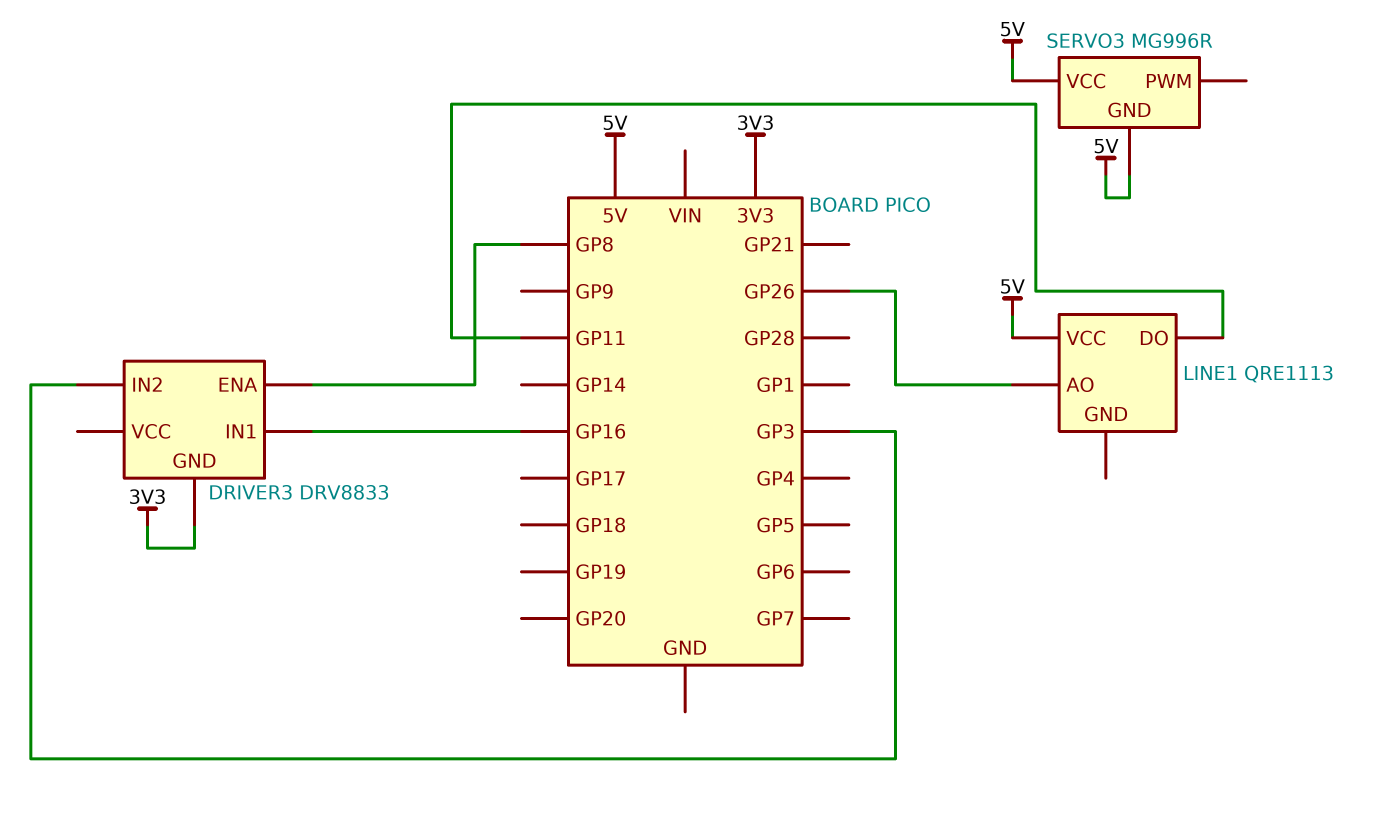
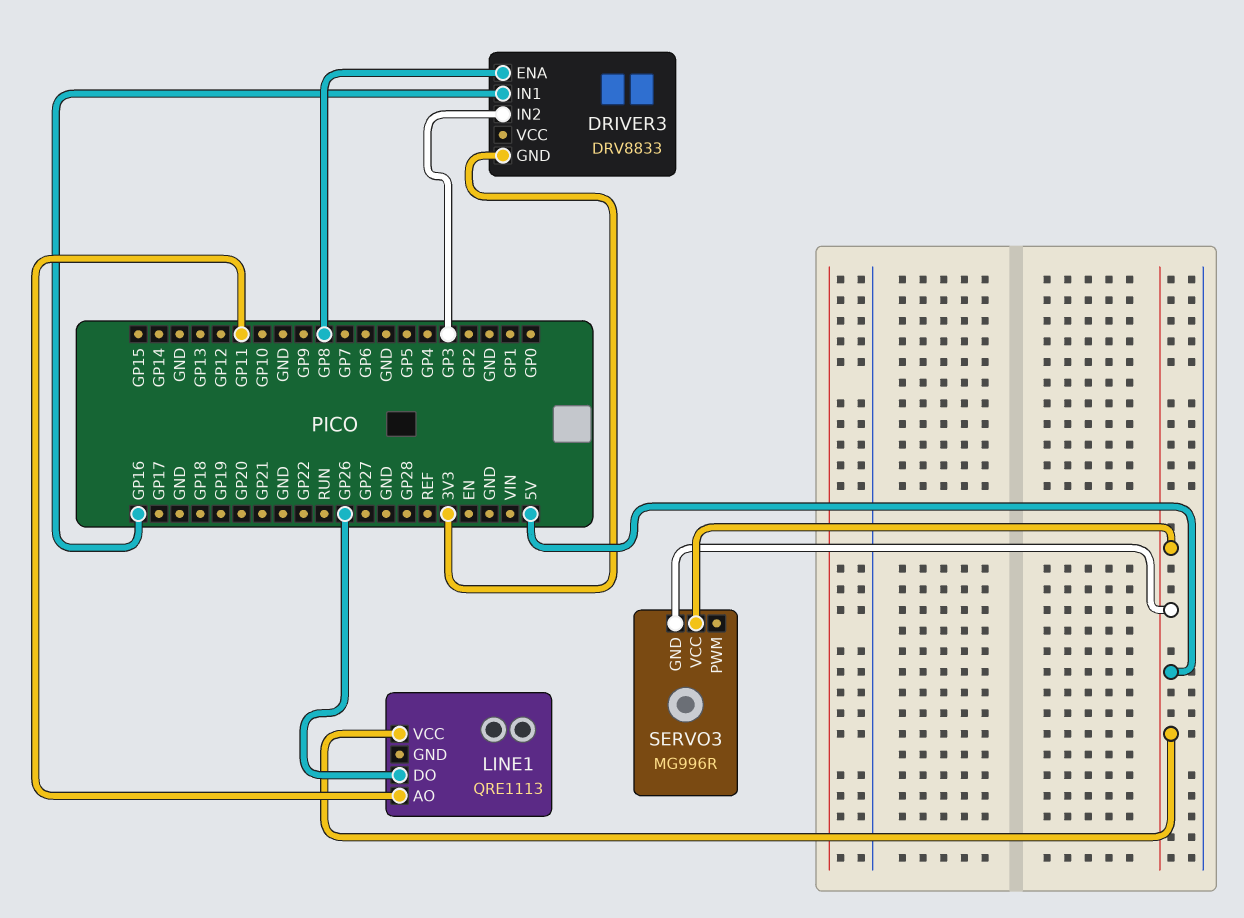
LINE1 pin AO: GP26 -> GP11
LINE1 pin DO: GP11 -> GP26

